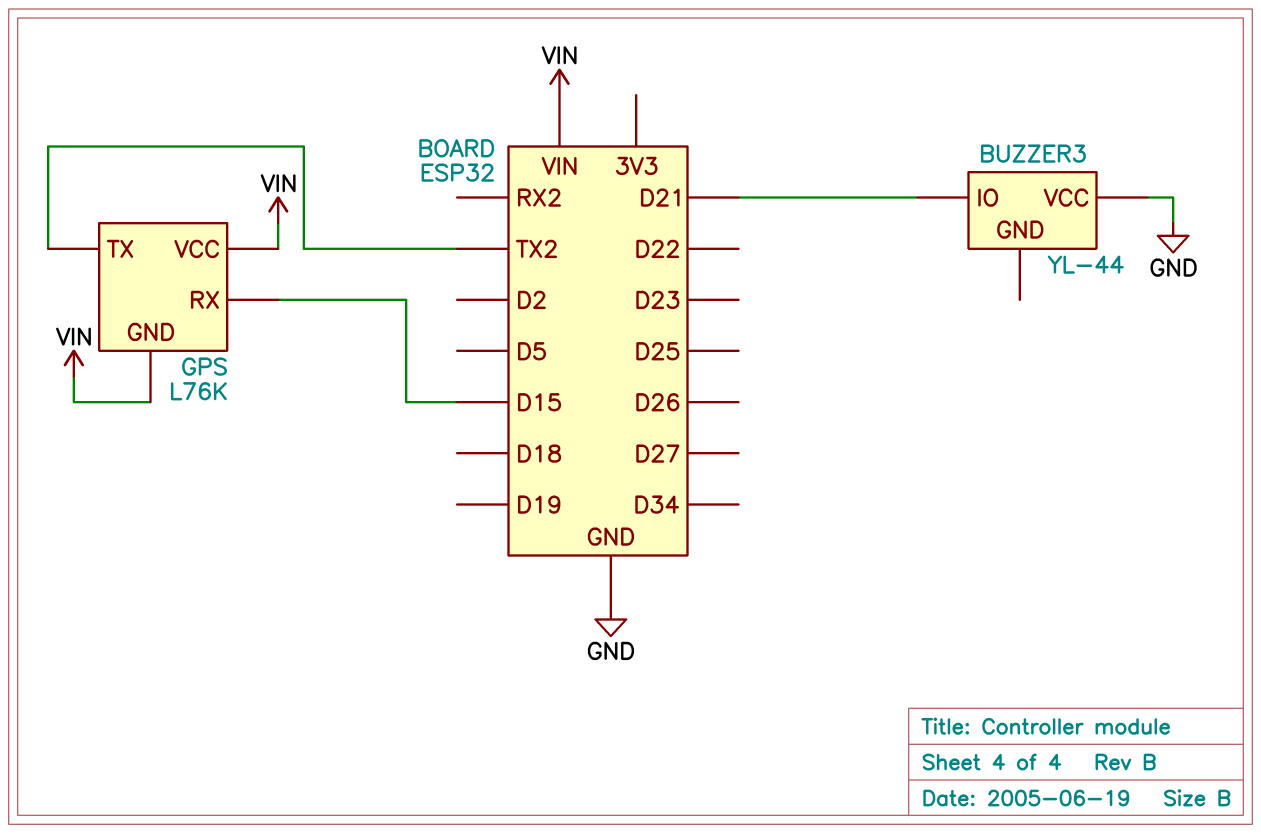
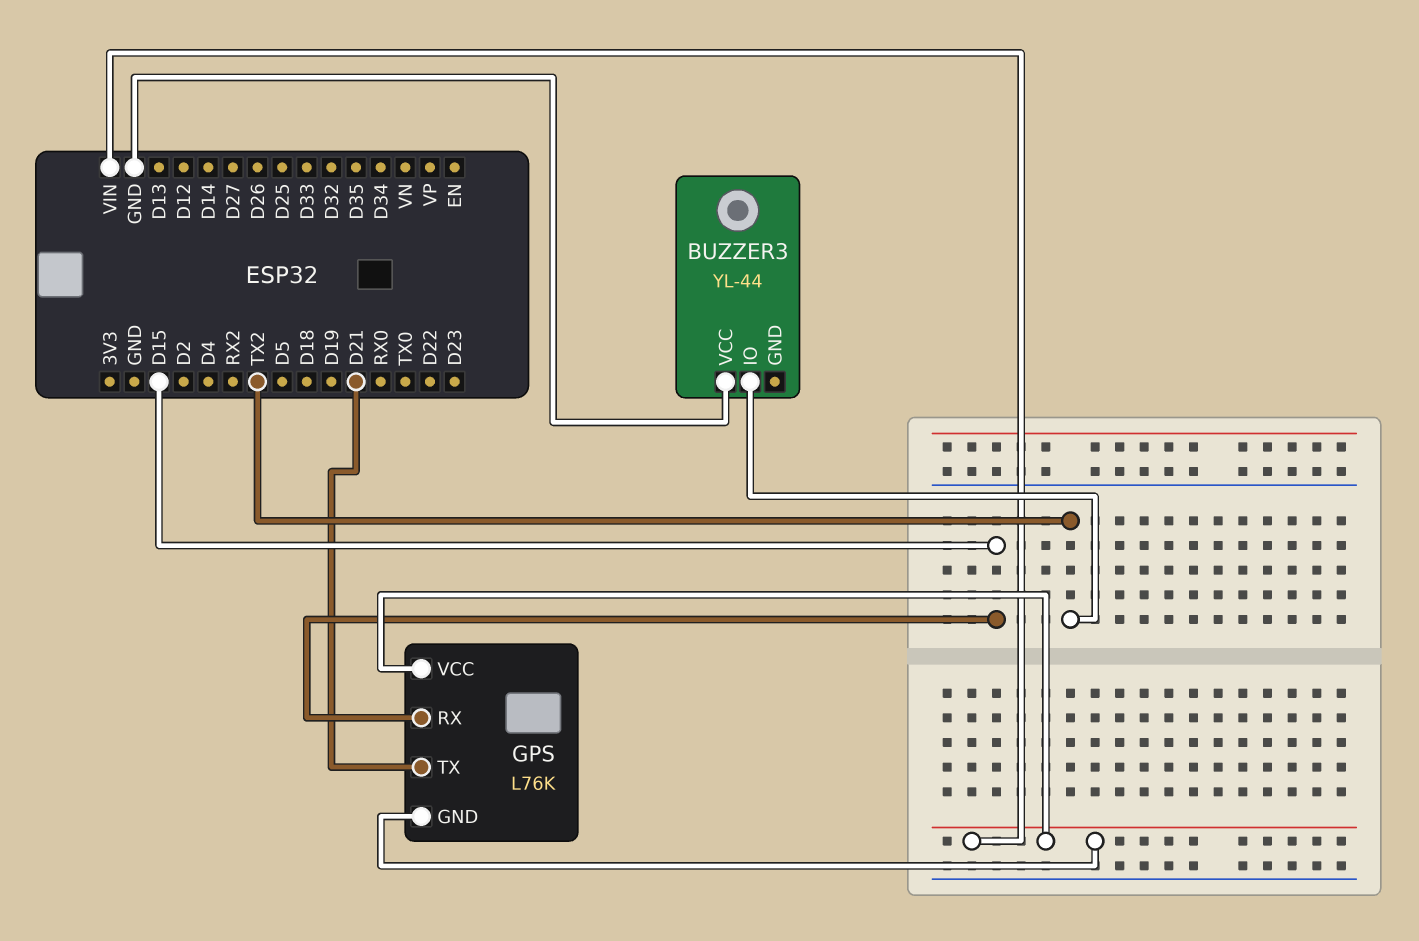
BUZZER3 pin IO: D21 -> TX2
GPS pin TX: TX2 -> D21

